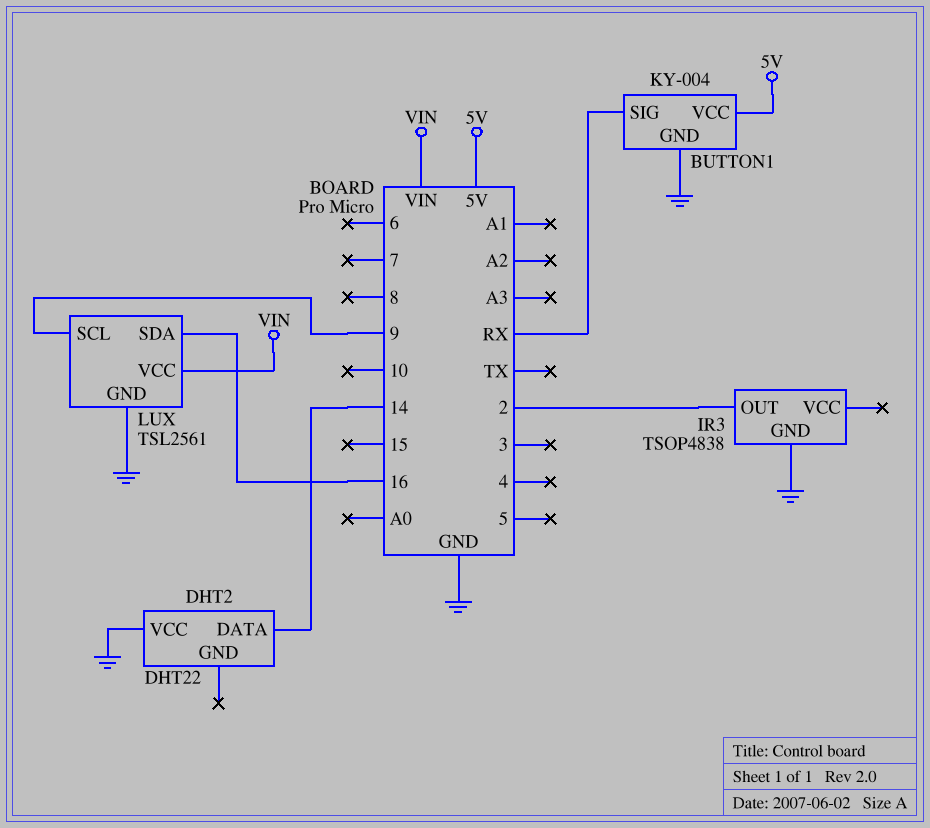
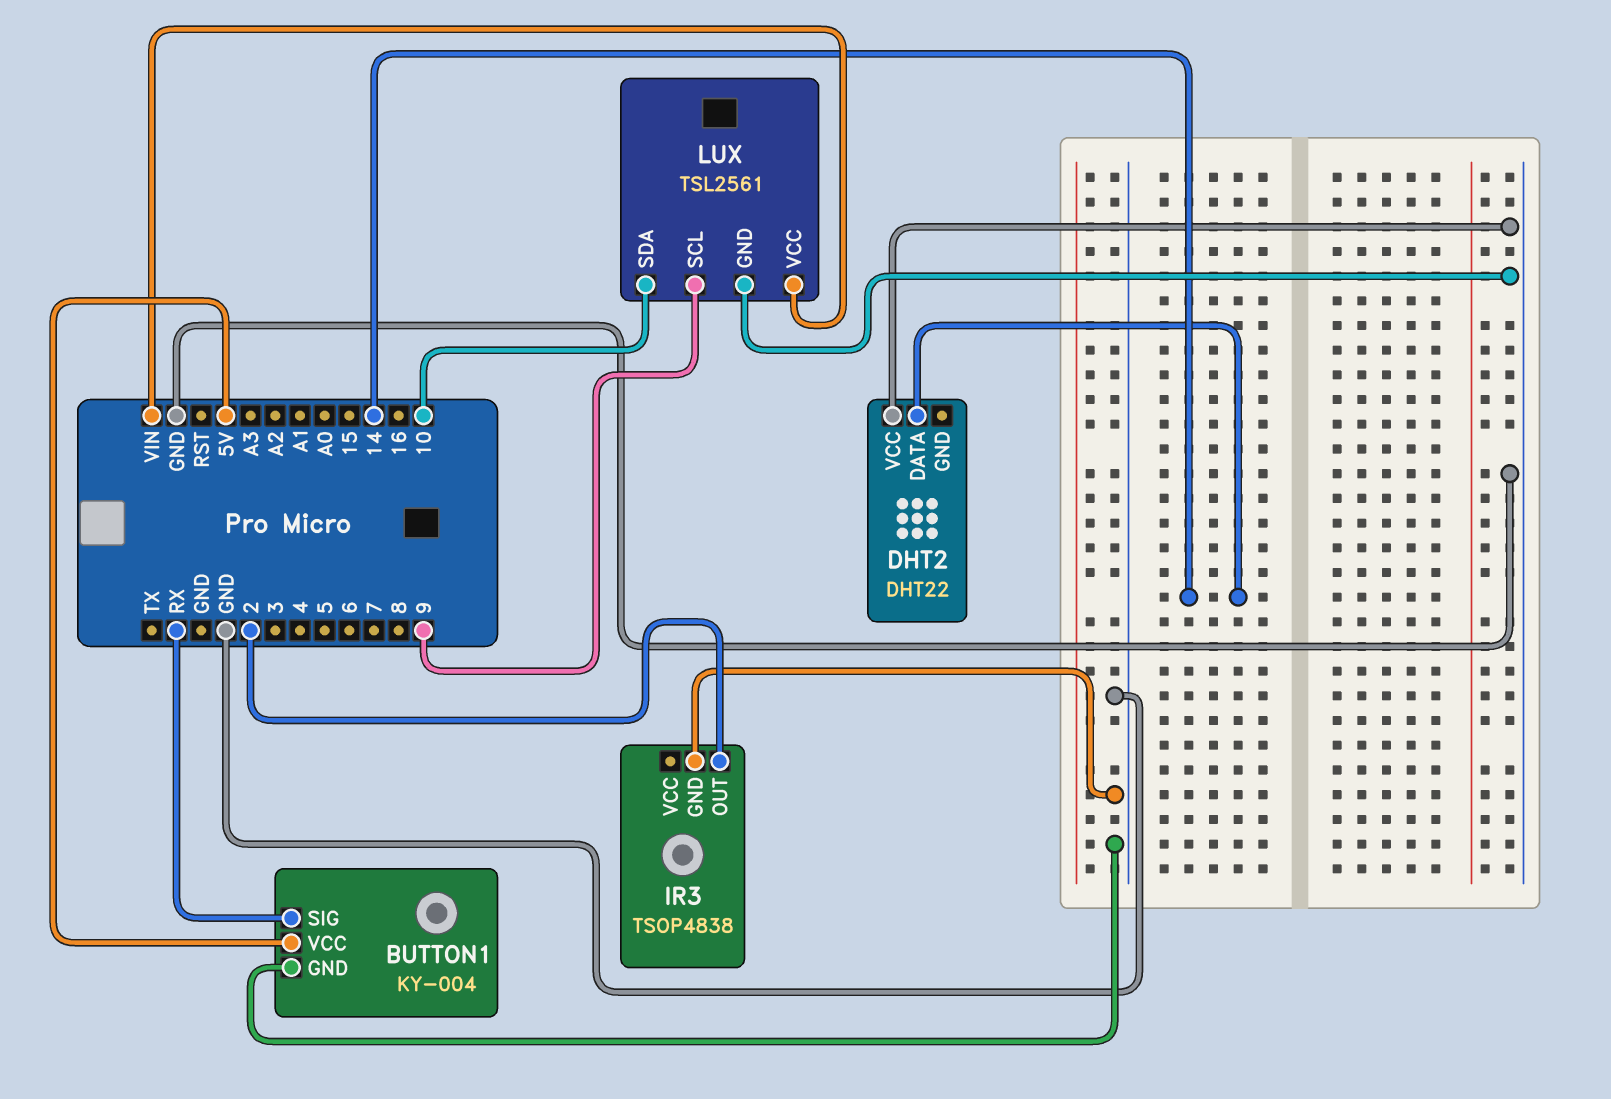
LUX pin SDA: 16 -> 10

